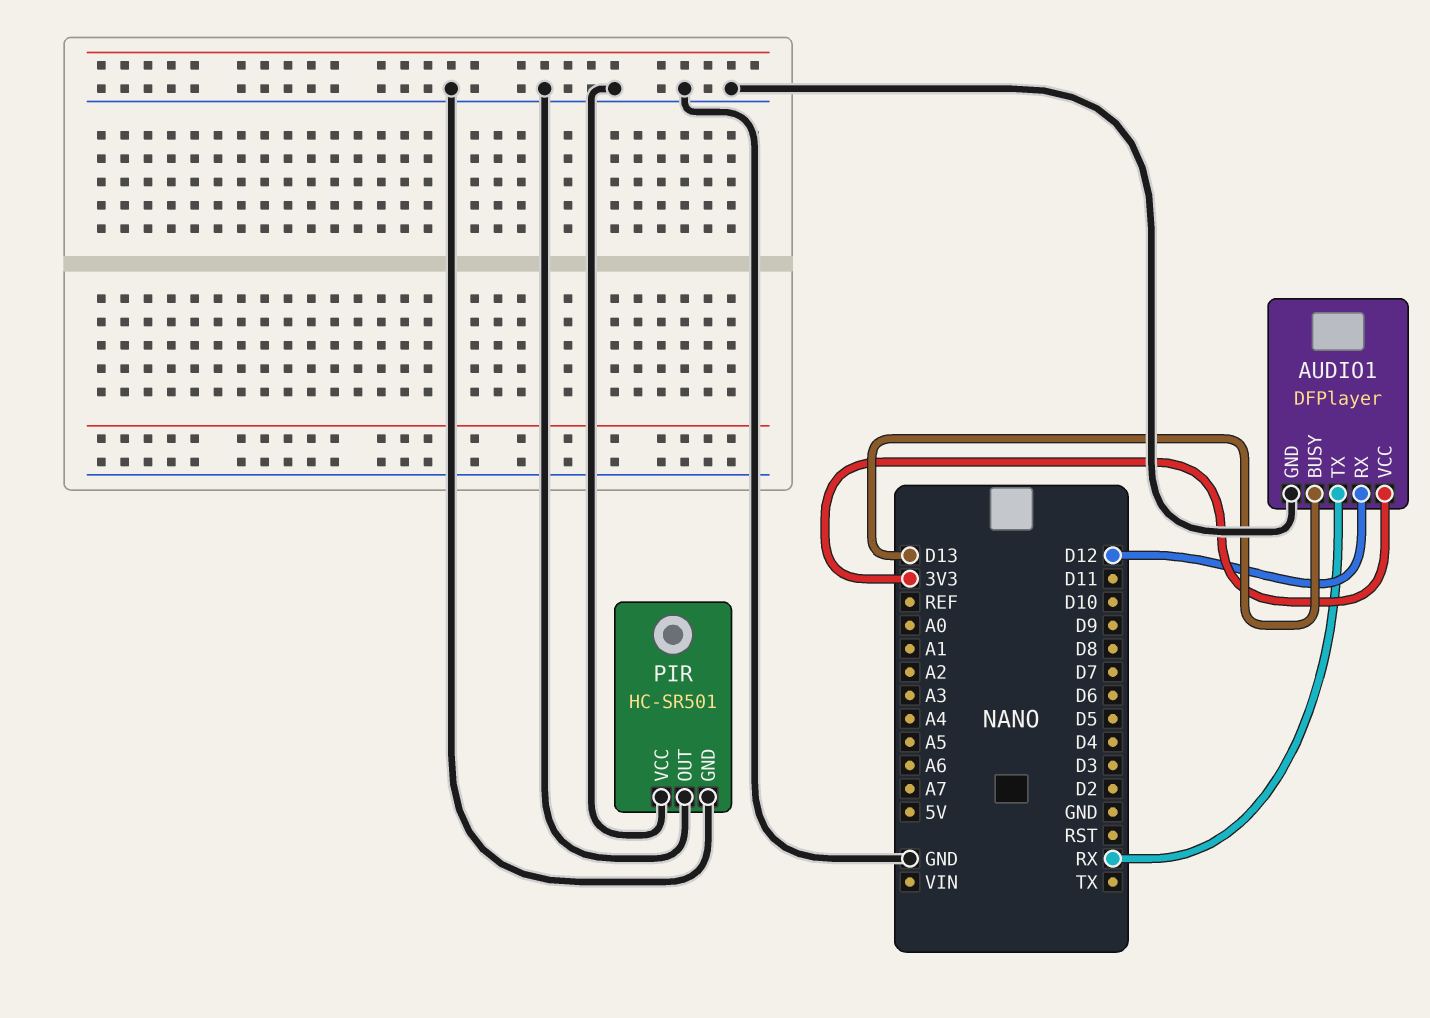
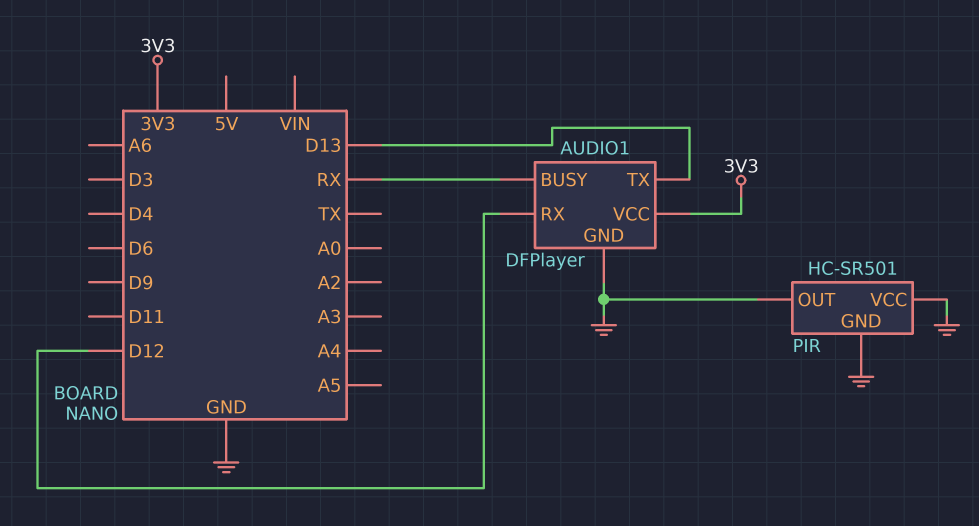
AUDIO1 pin BUSY: D13 -> RX
AUDIO1 pin TX: RX -> D13

